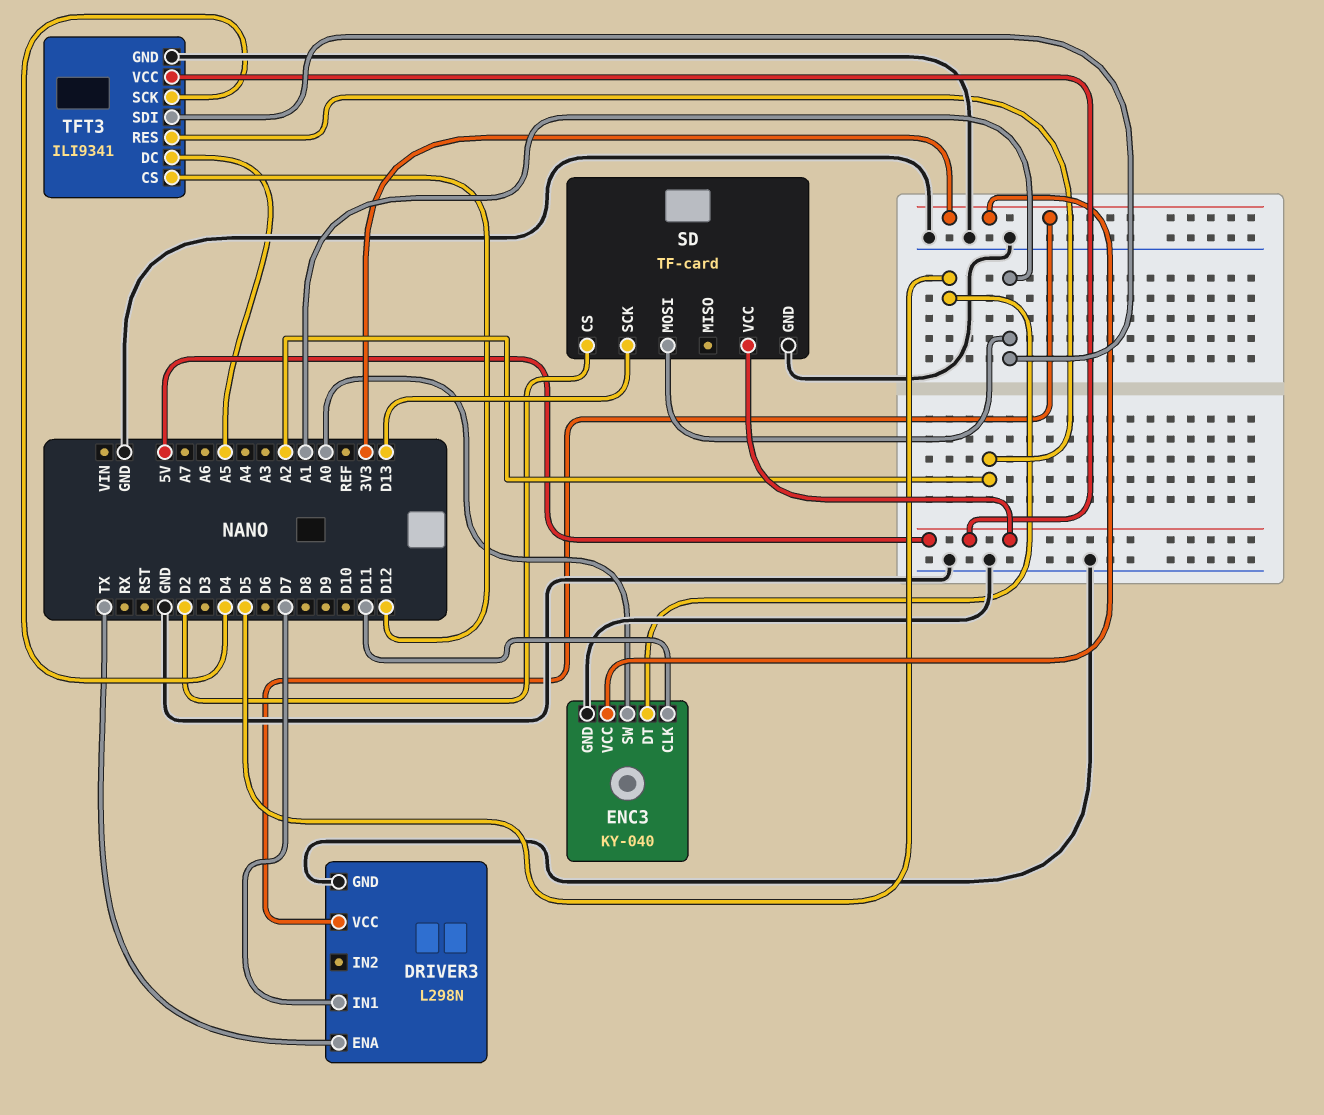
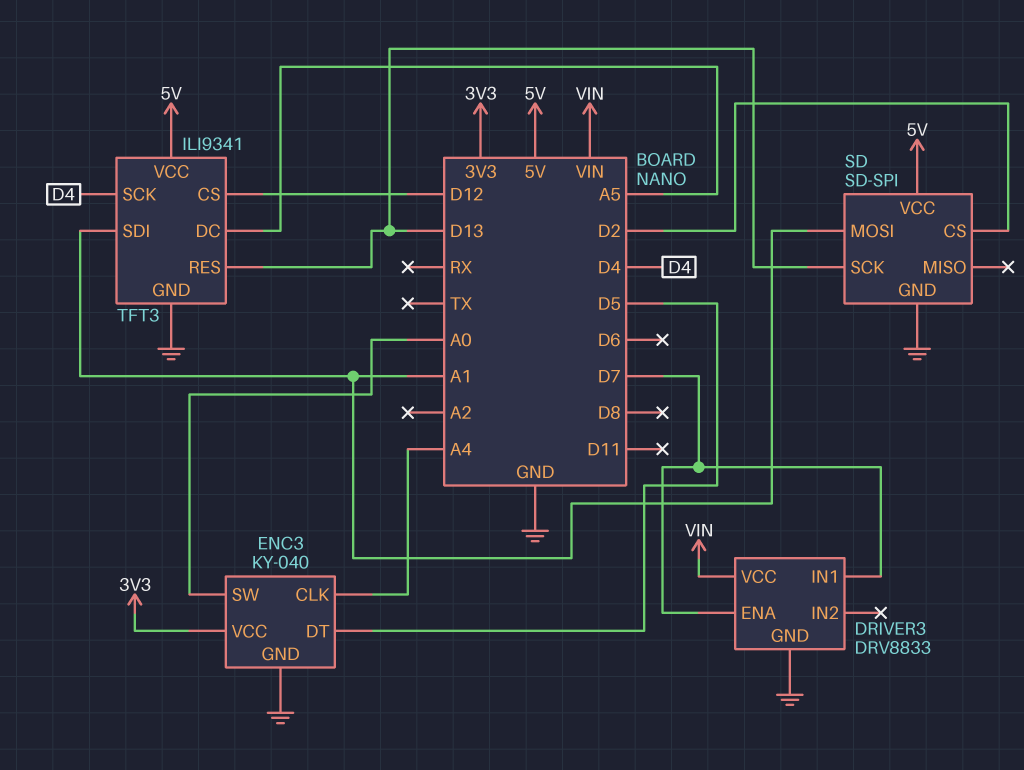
DRIVER3: L298N -> DRV8833
DRIVER3 pin ENA: TX -> D7
DRIVER3 pin VCC: 3V3 -> VIN
ENC3 pin CLK: D11 -> A4
SD: TF-card -> SD-SPI
TFT3 pin RES: A2 -> D13

